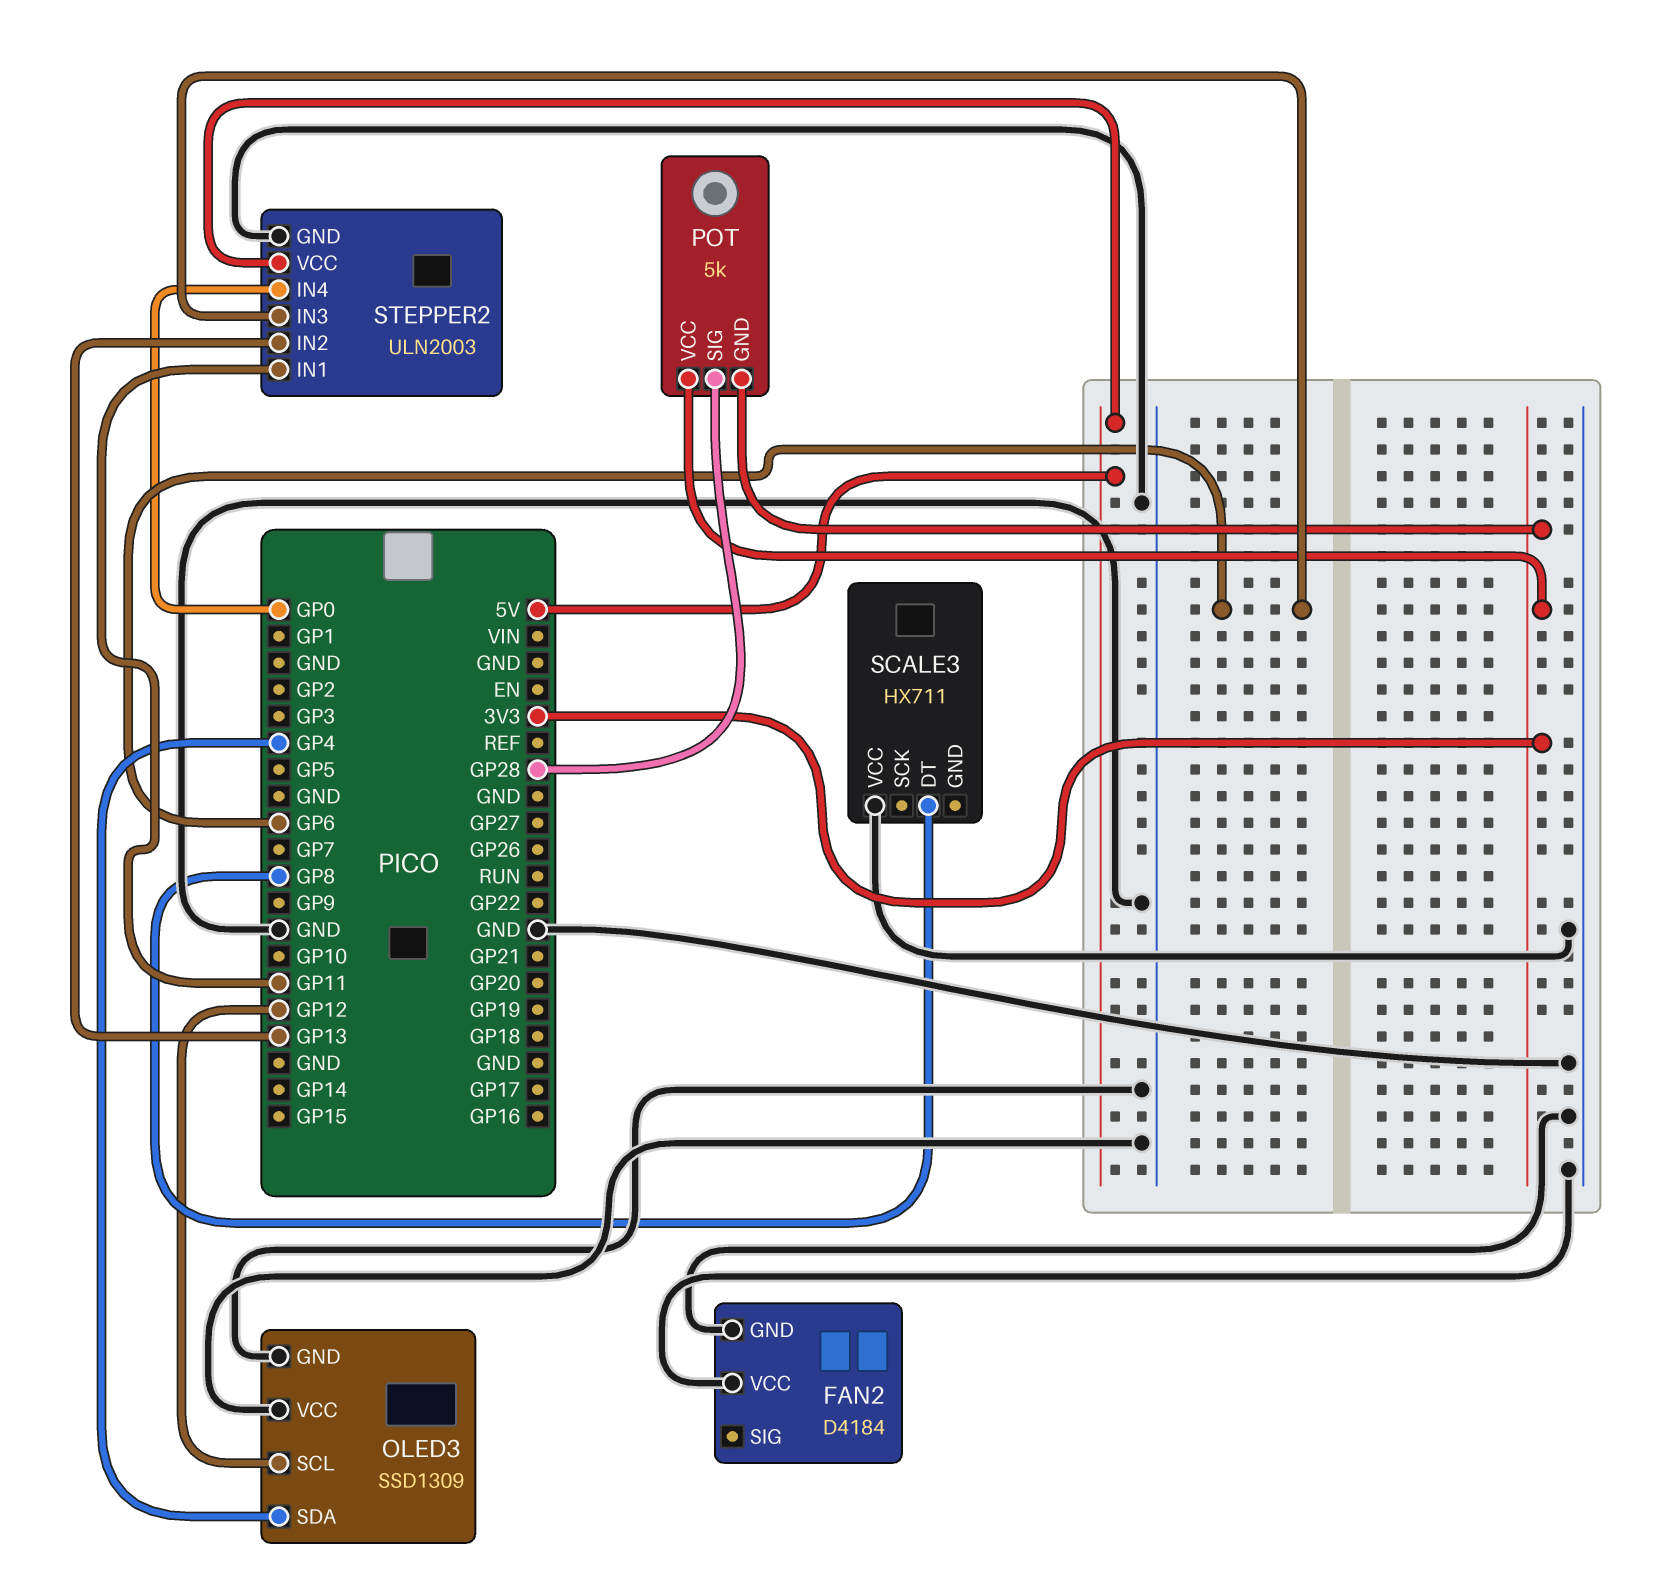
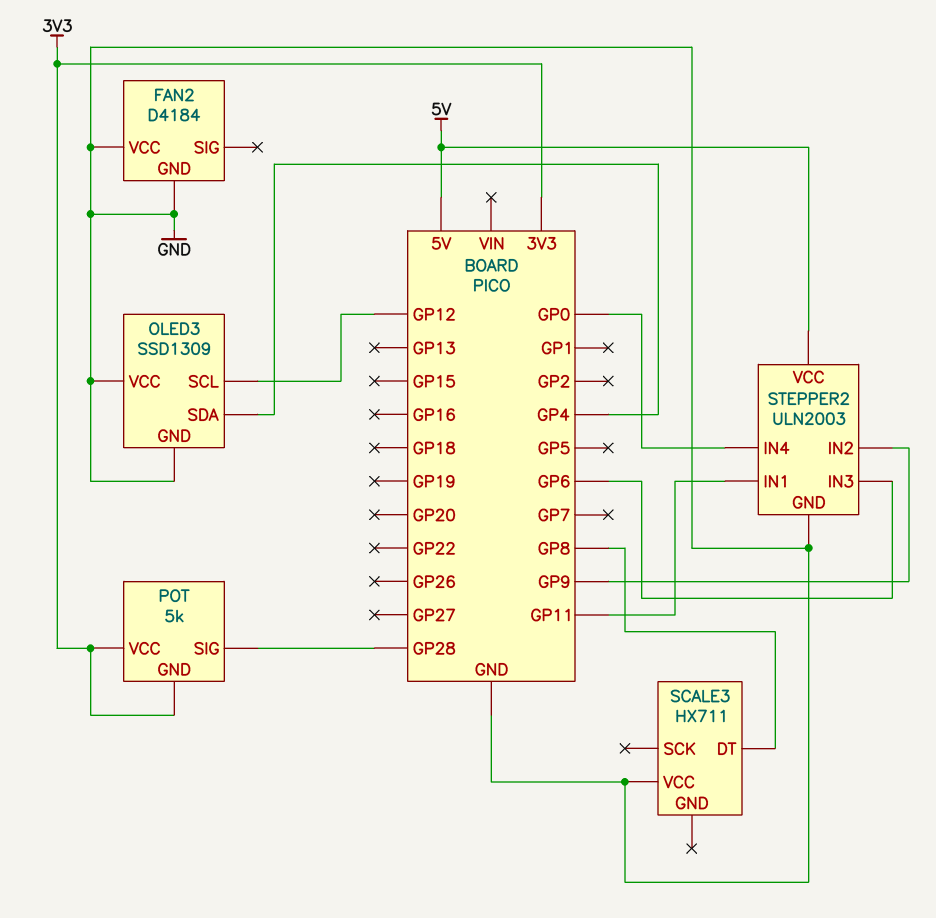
STEPPER2 pin IN2: GP13 -> GP9

